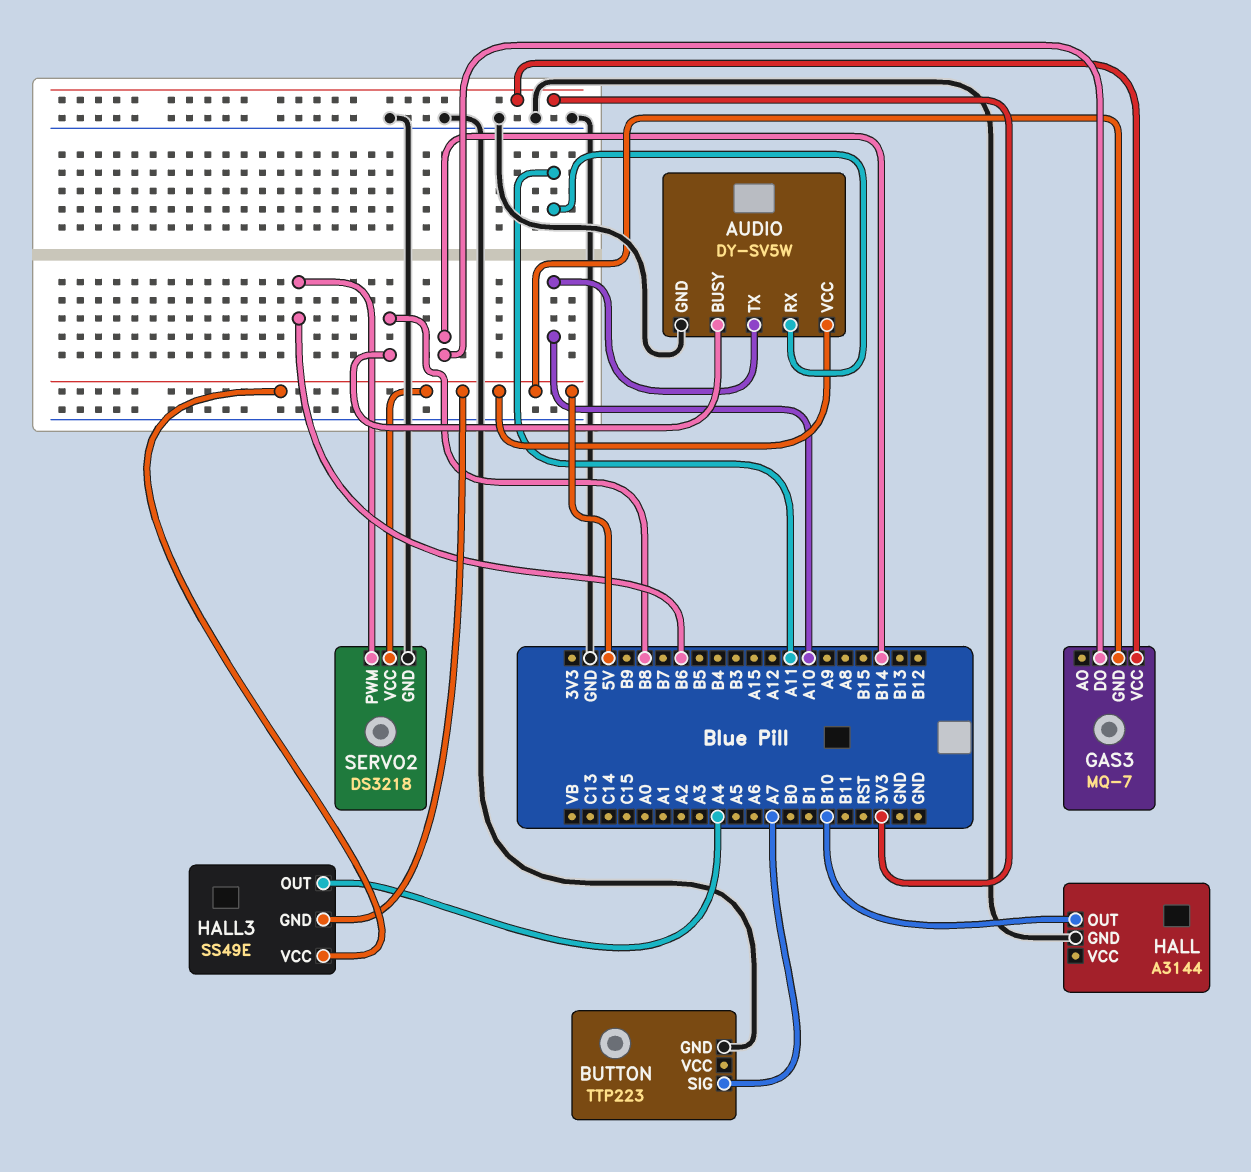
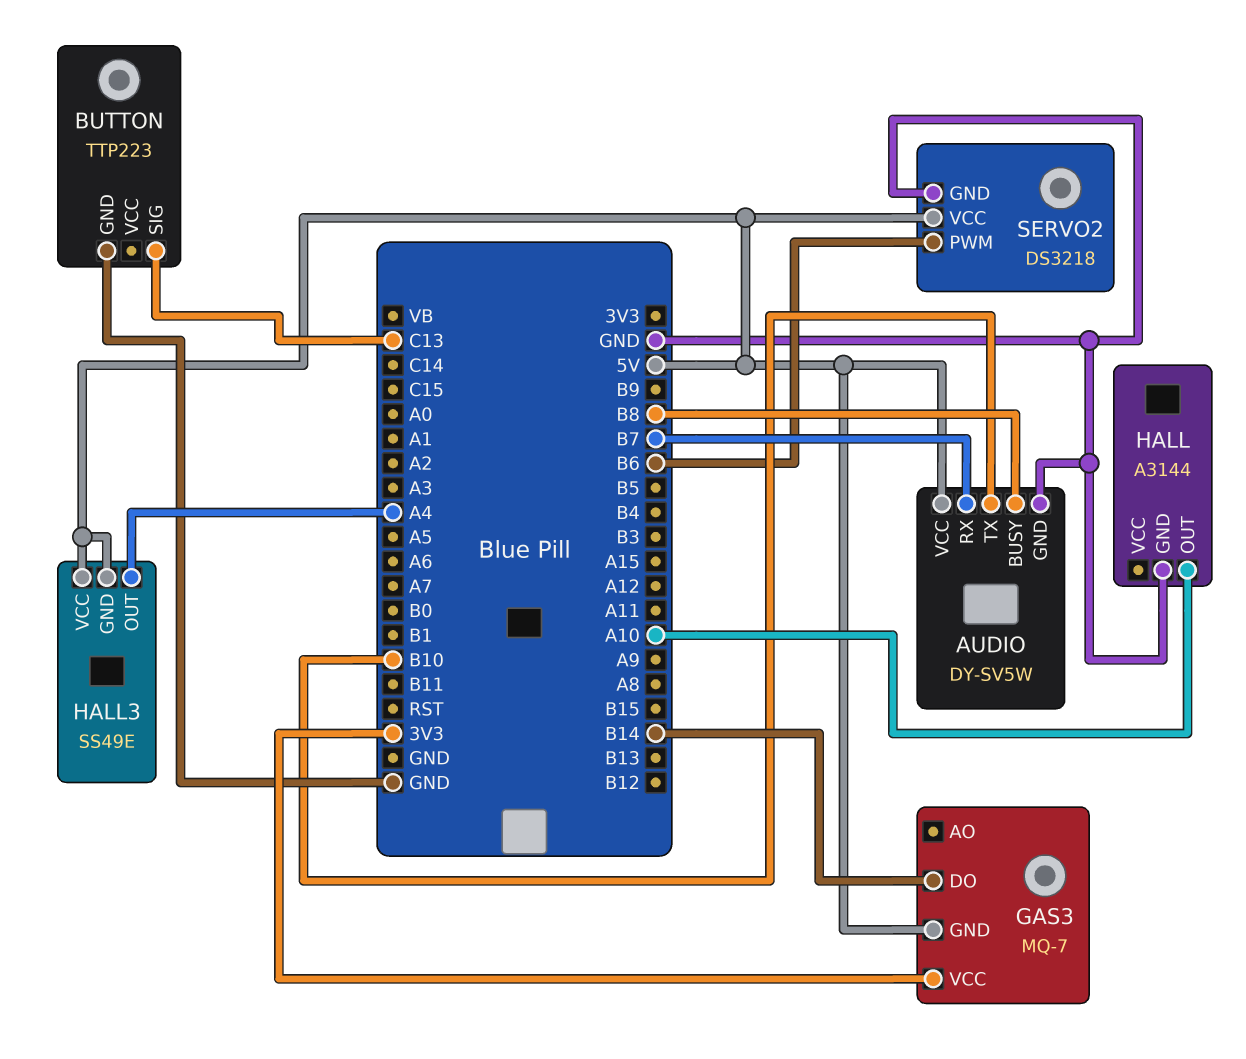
AUDIO pin RX: A11 -> B7
AUDIO pin TX: A10 -> B10
BUTTON pin SIG: A7 -> C13
HALL pin OUT: B10 -> A10

